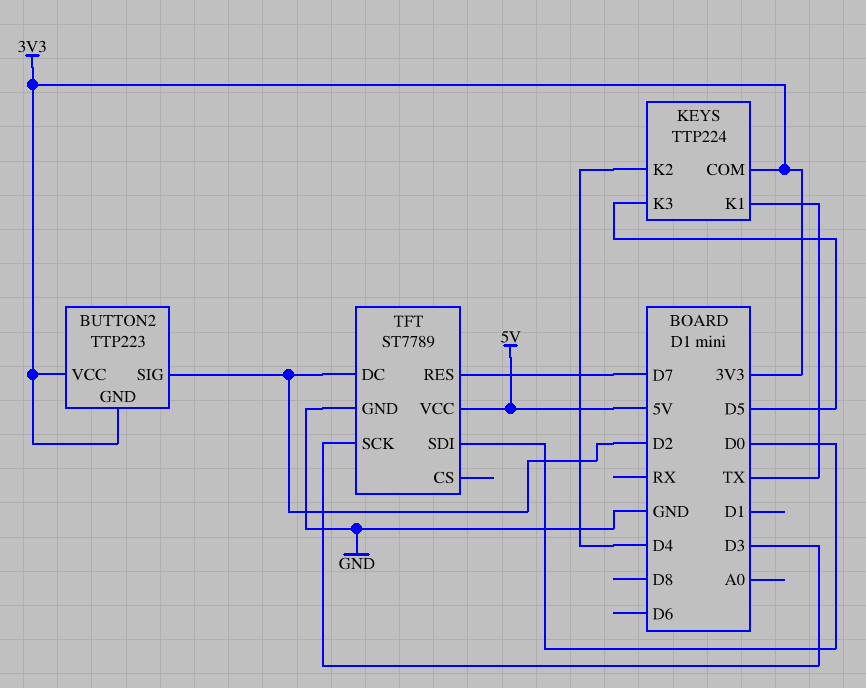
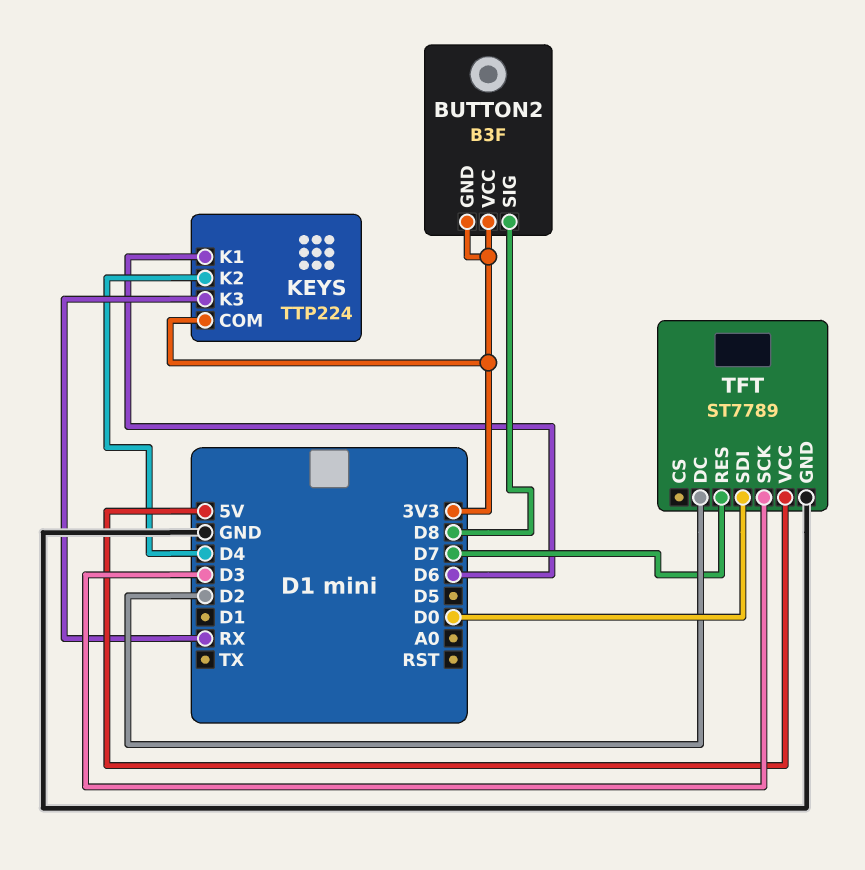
BUTTON2: TTP223 -> B3F
BUTTON2 pin SIG: D2 -> D8
KEYS pin K1: TX -> D6
KEYS pin K3: D5 -> RX

